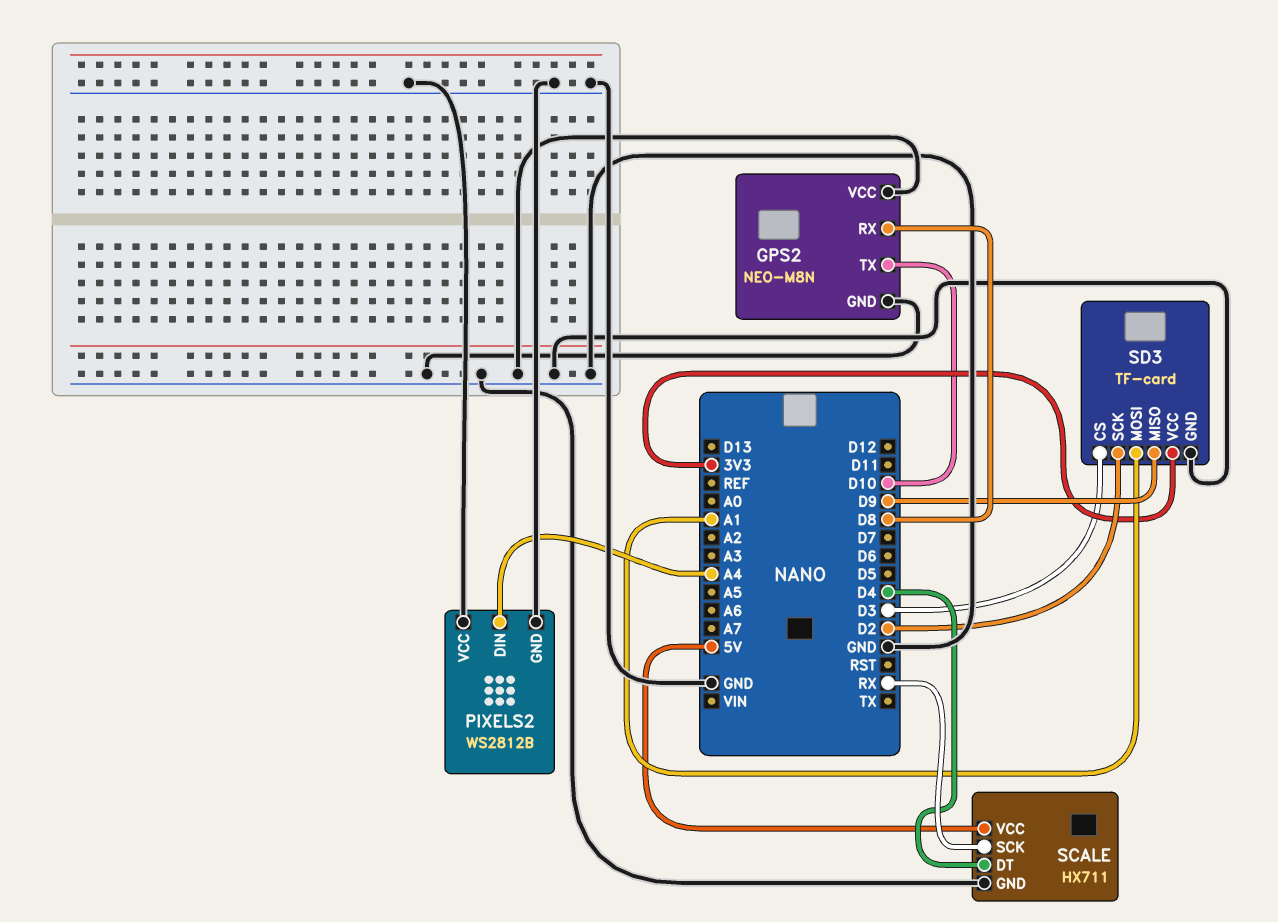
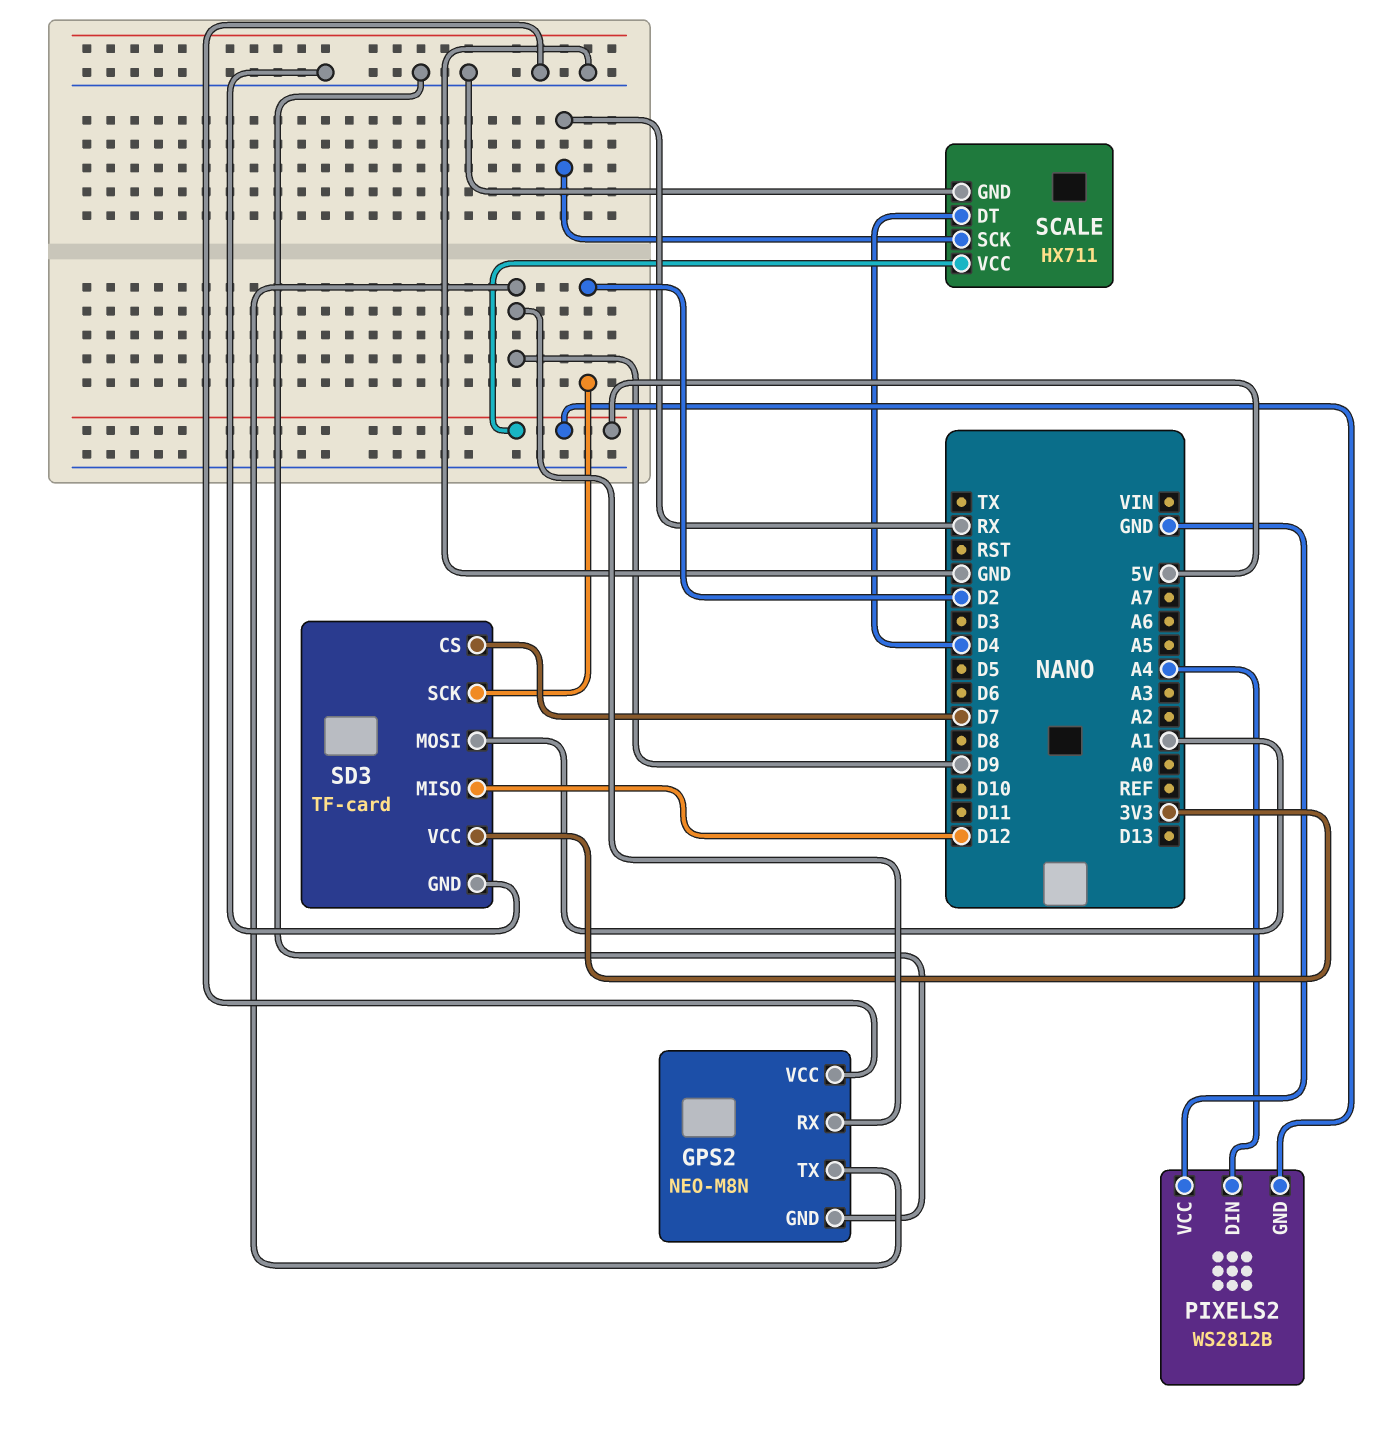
GPS2 pin RX: D8 -> D9
GPS2 pin TX: D10 -> D9
PIXELS2 pin GND: GND -> 5V
SD3 pin CS: D3 -> D7
SD3 pin MISO: D9 -> D12

